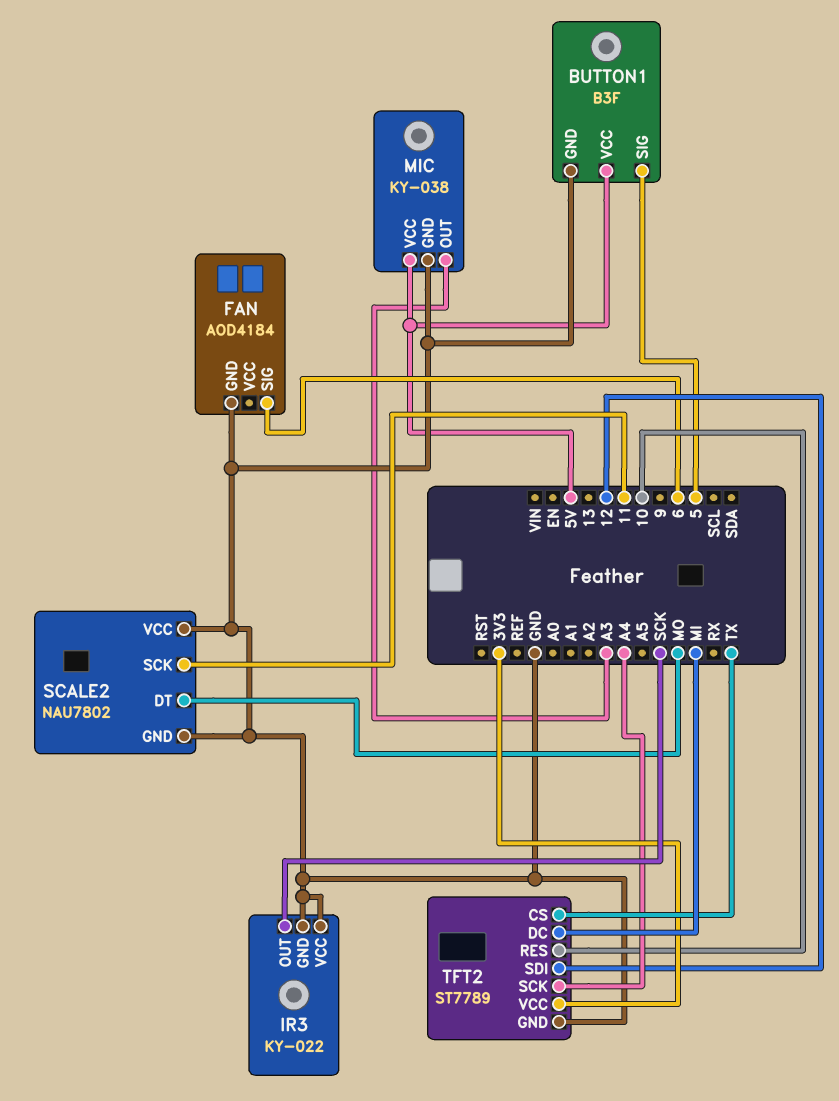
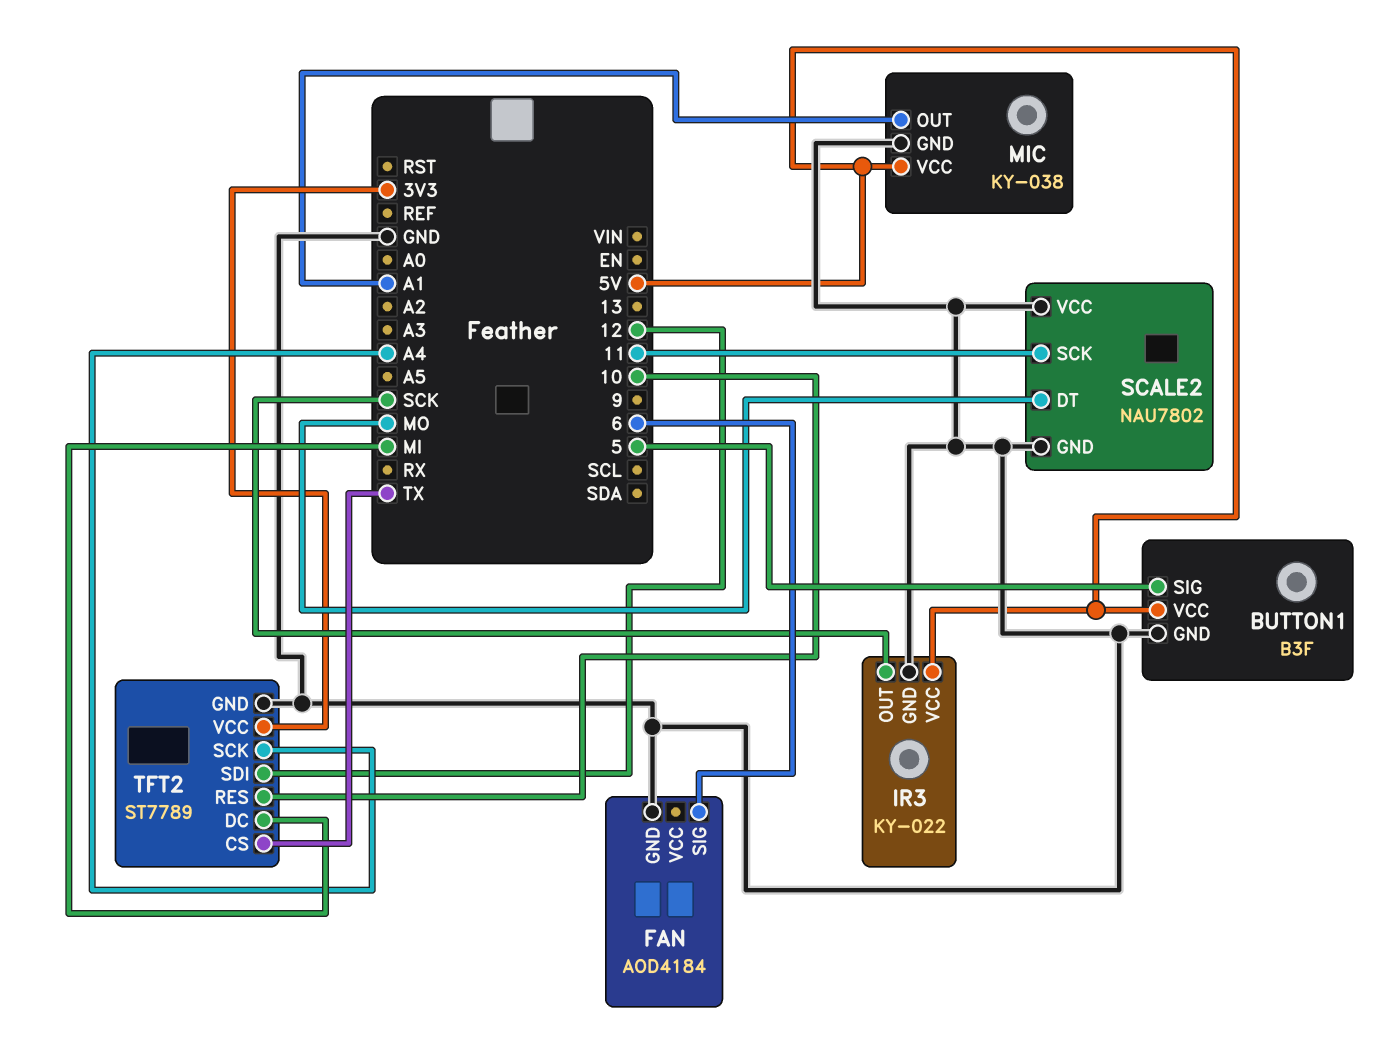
IR3 pin VCC: GND -> 5V
MIC pin OUT: A3 -> A1

